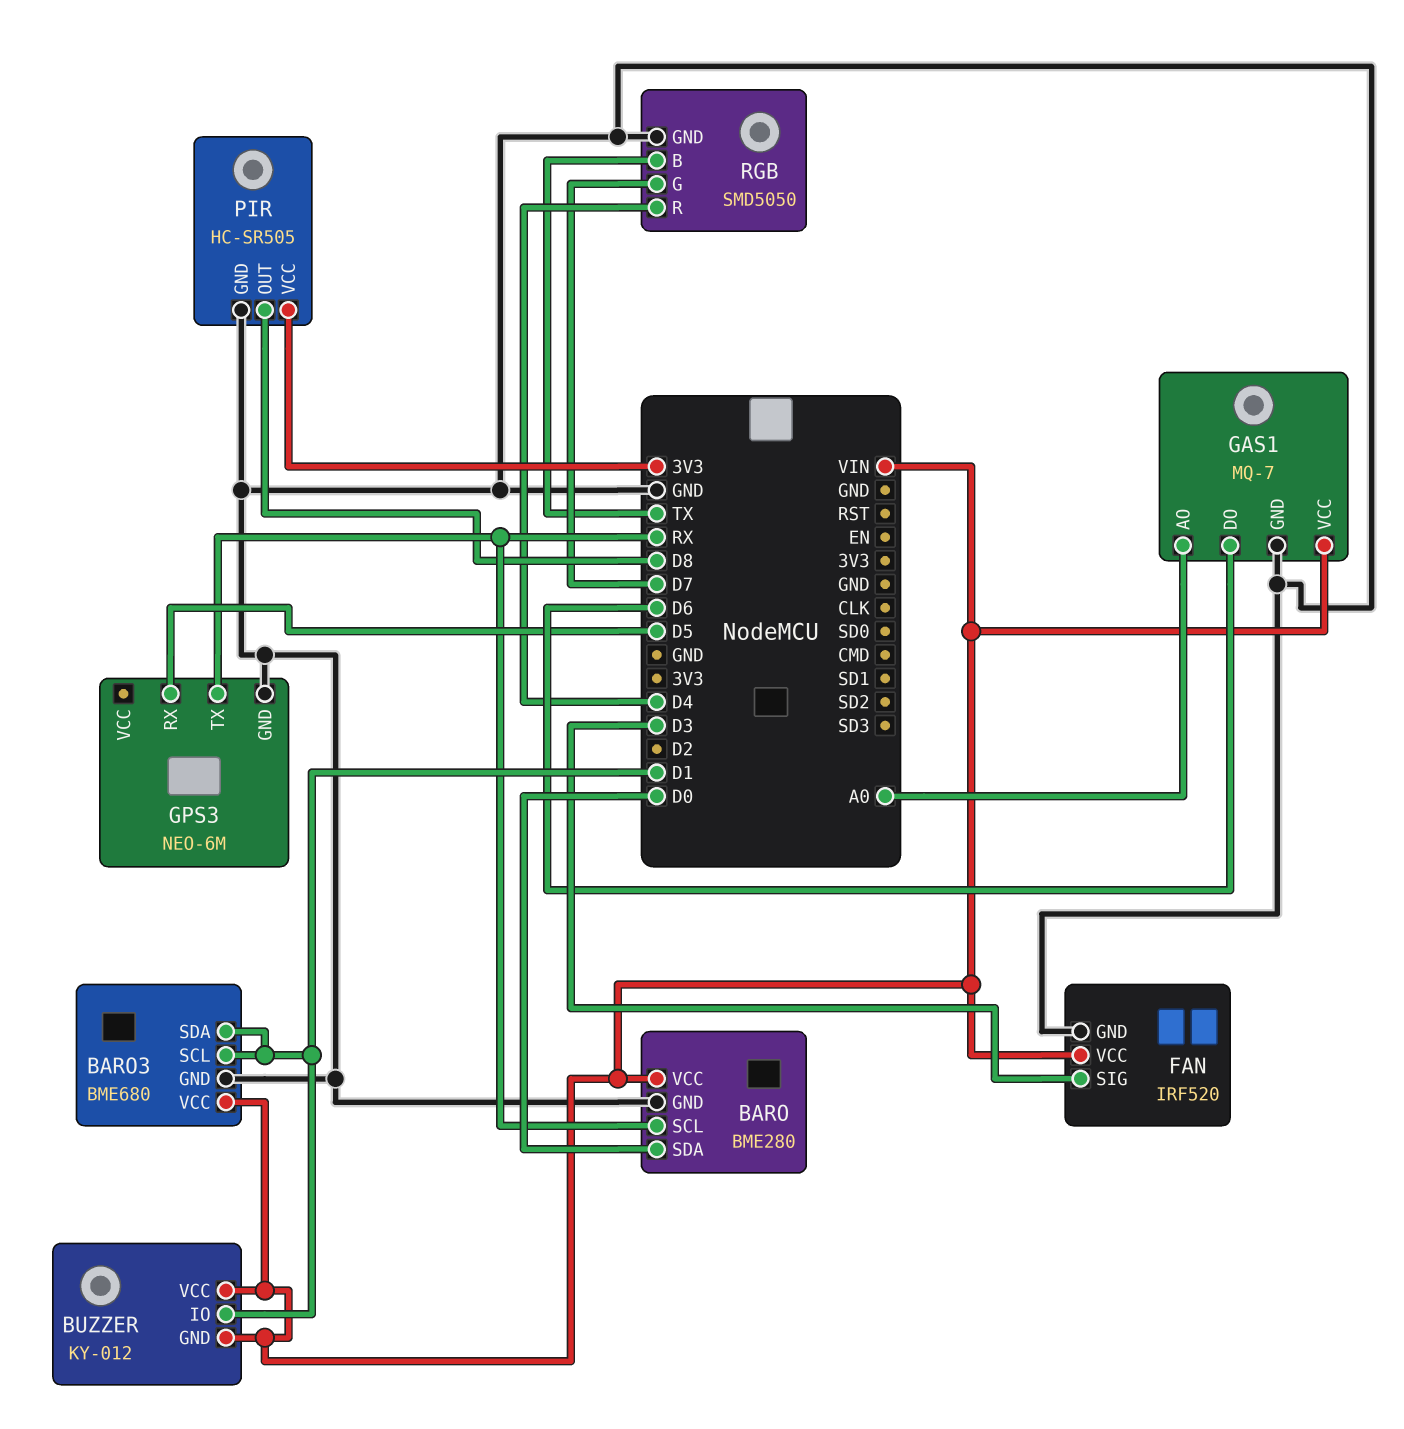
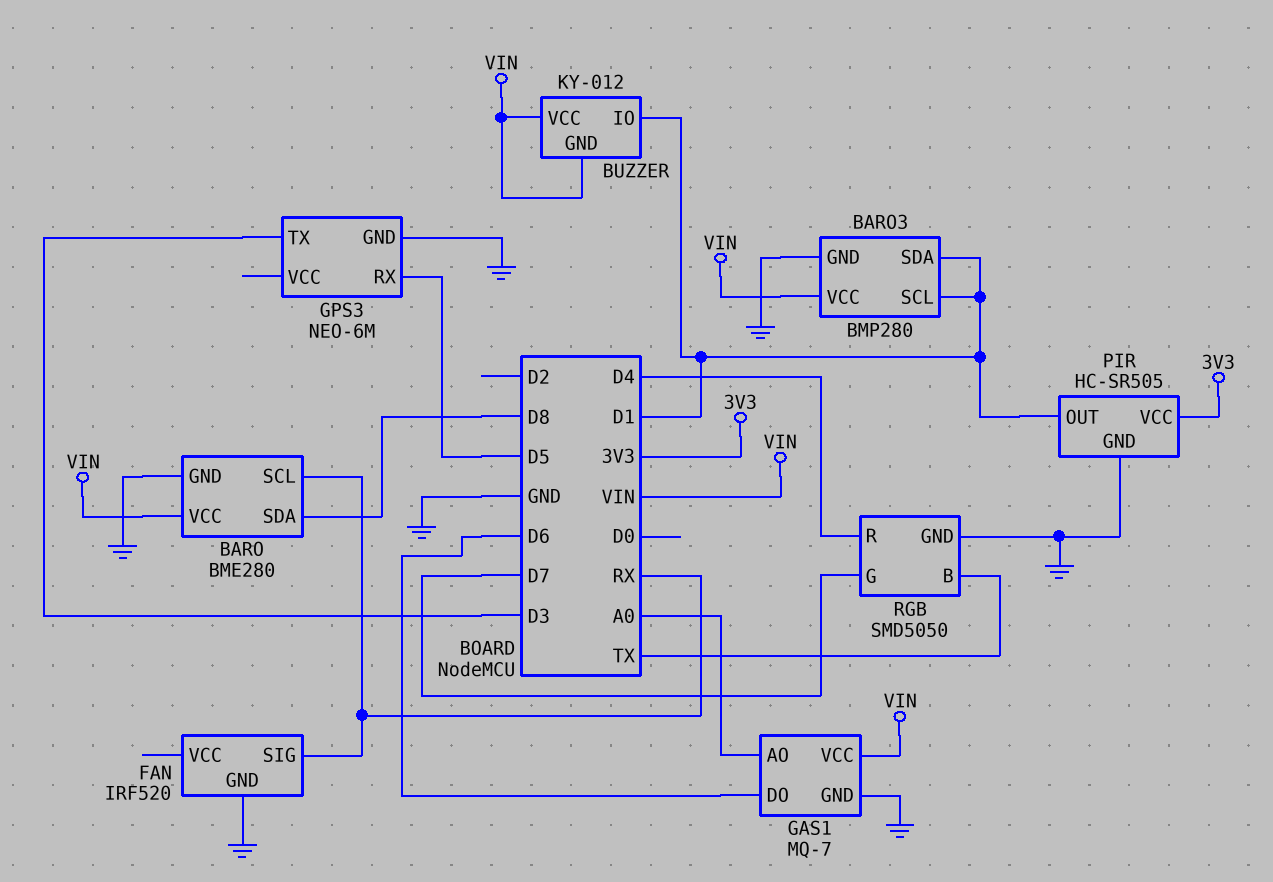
BARO pin SDA: D0 -> D8
BARO3: BME680 -> BMP280
FAN pin SIG: D3 -> RX
FAN pin VCC: VIN -> none
GPS3 pin TX: RX -> D3
PIR pin OUT: D8 -> D1

